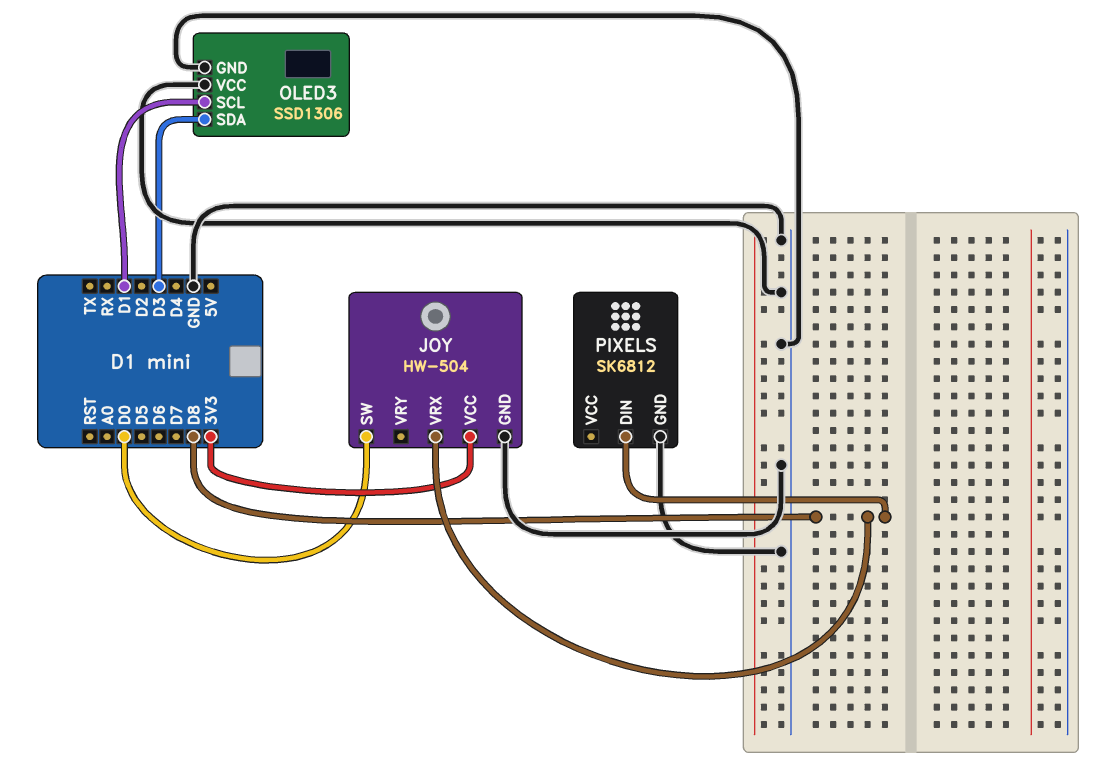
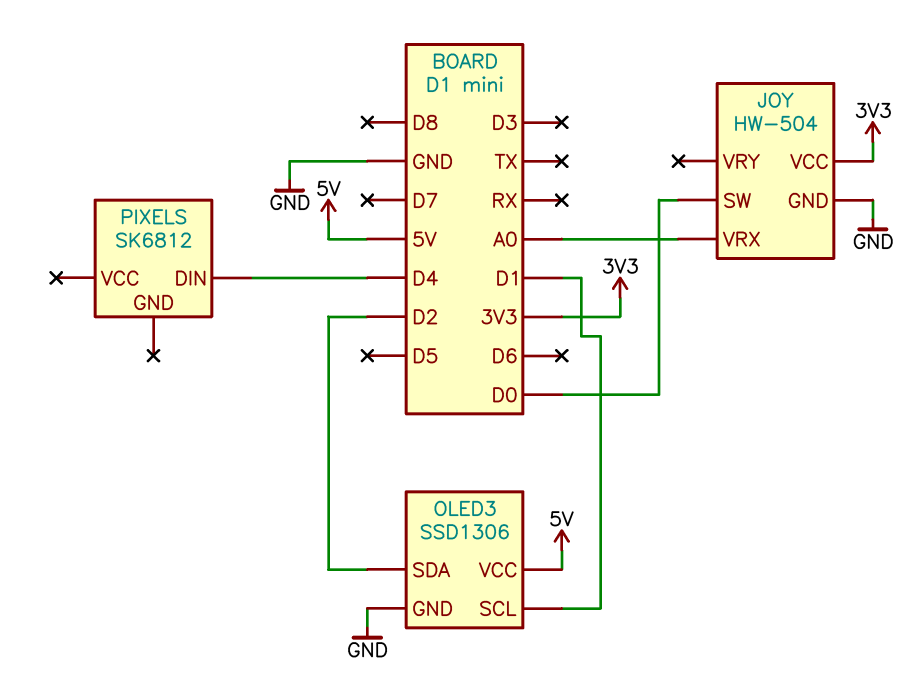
JOY pin VRX: D8 -> A0
OLED3 pin SDA: D3 -> D2
OLED3 pin VCC: GND -> 5V
PIXELS pin DIN: D8 -> D4
PIXELS pin GND: GND -> none

